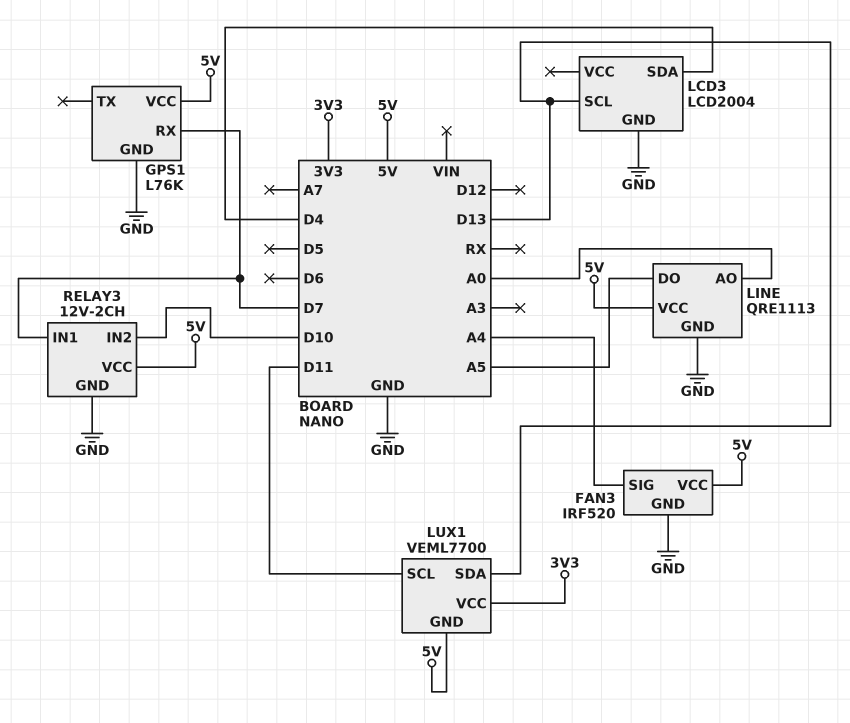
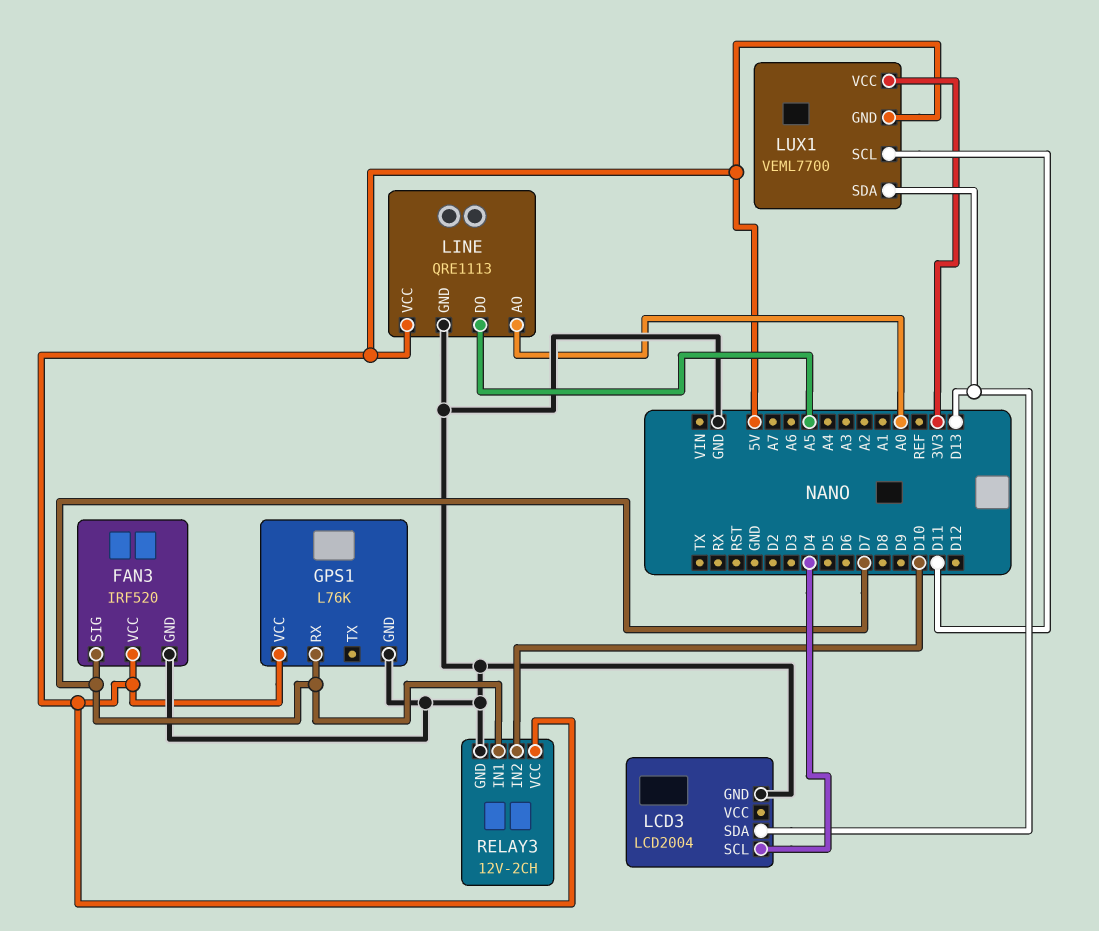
FAN3 pin SIG: A4 -> D7
LCD3 pin SCL: D13 -> D4
LCD3 pin SDA: D4 -> D13

